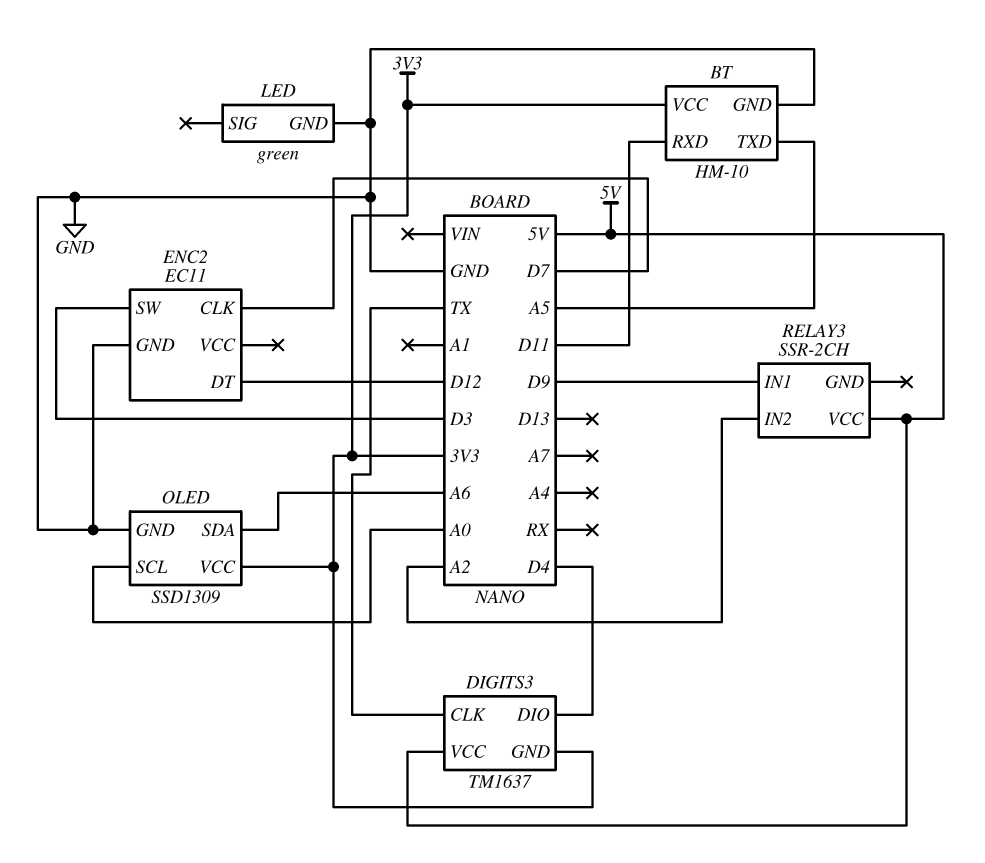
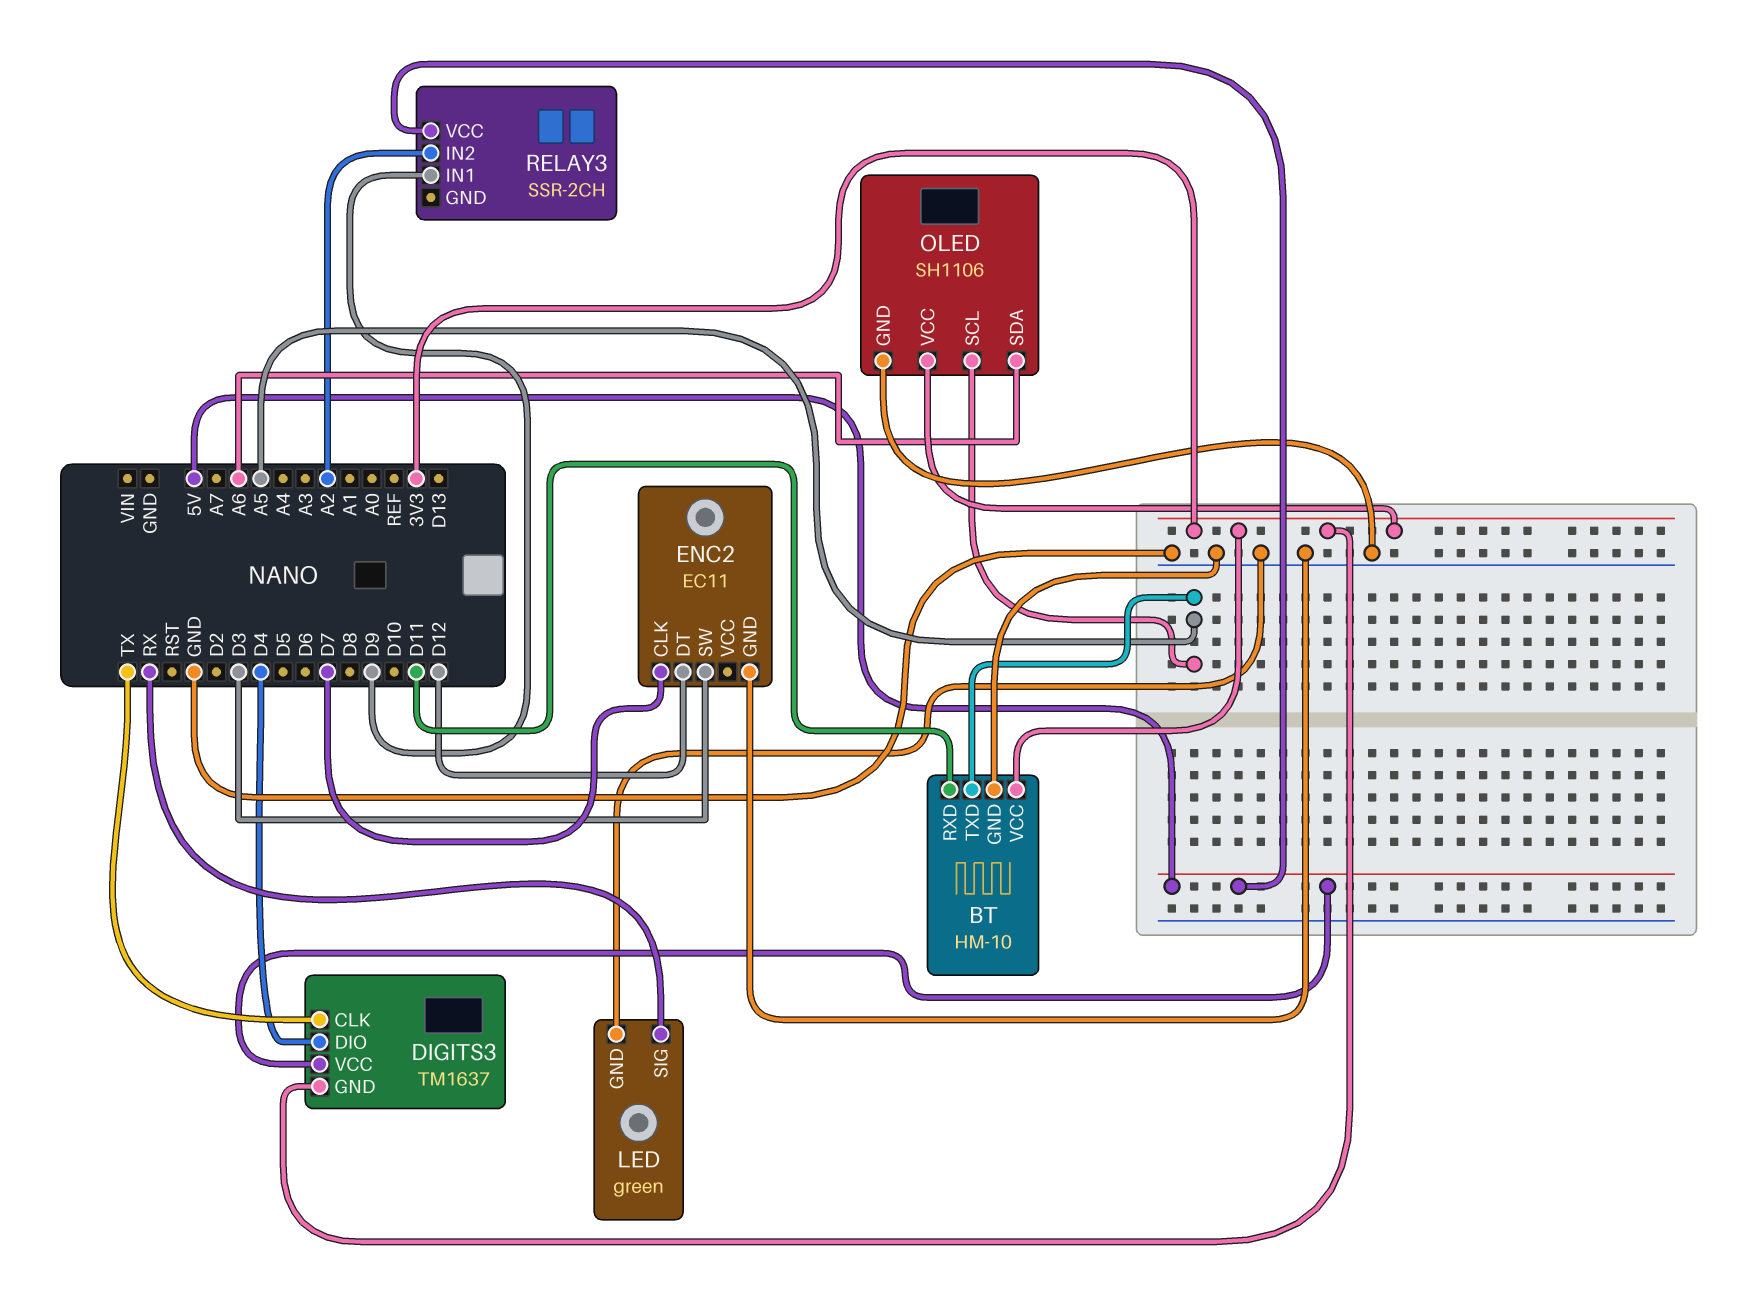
LED pin SIG: none -> RX
OLED: SSD1309 -> SH1106
OLED pin SCL: A0 -> A5

